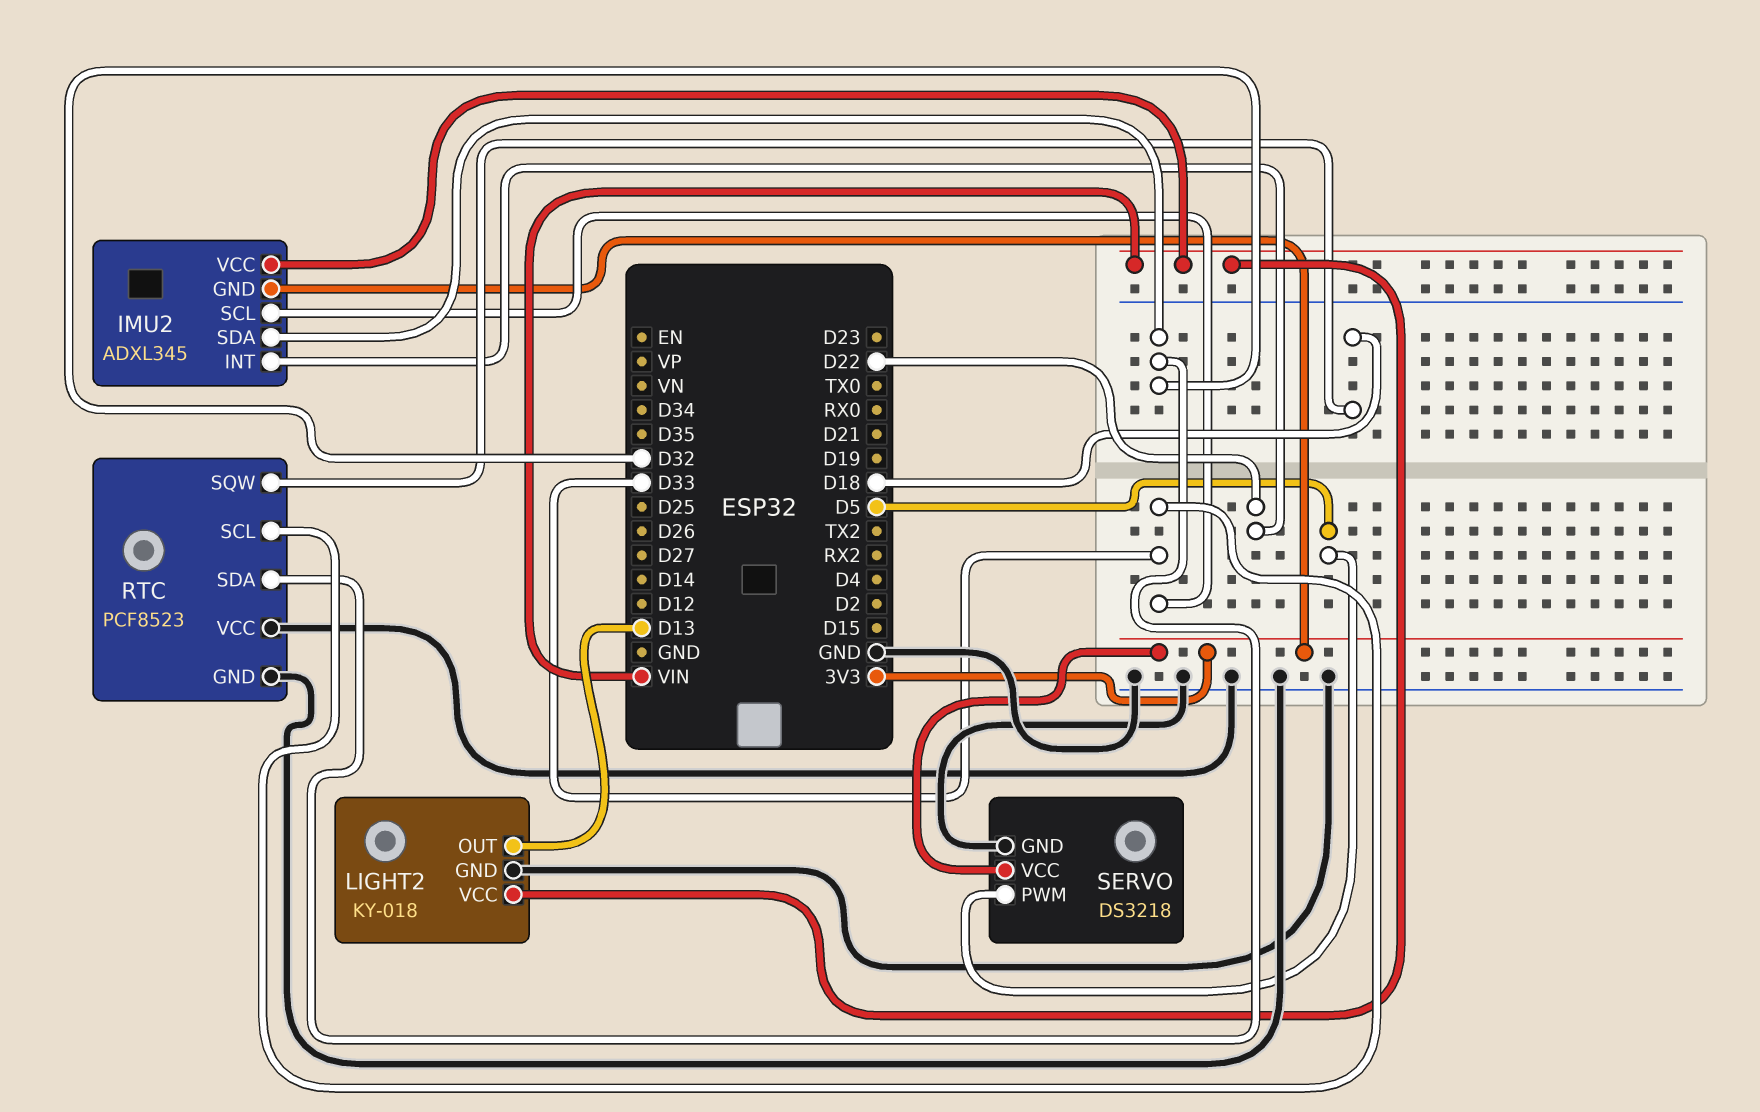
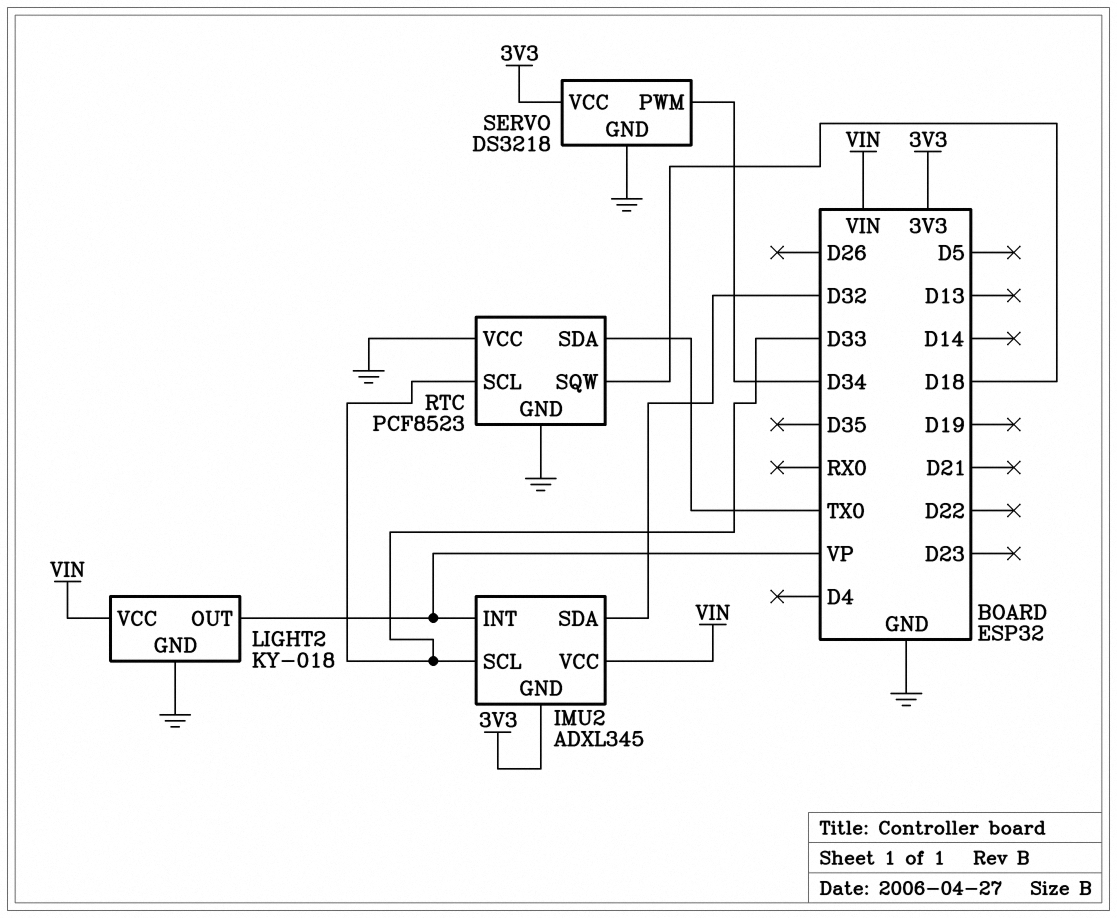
IMU2 pin INT: D22 -> VP
LIGHT2 pin OUT: D13 -> VP
RTC pin SDA: D32 -> TX0
SERVO pin PWM: D5 -> D34

